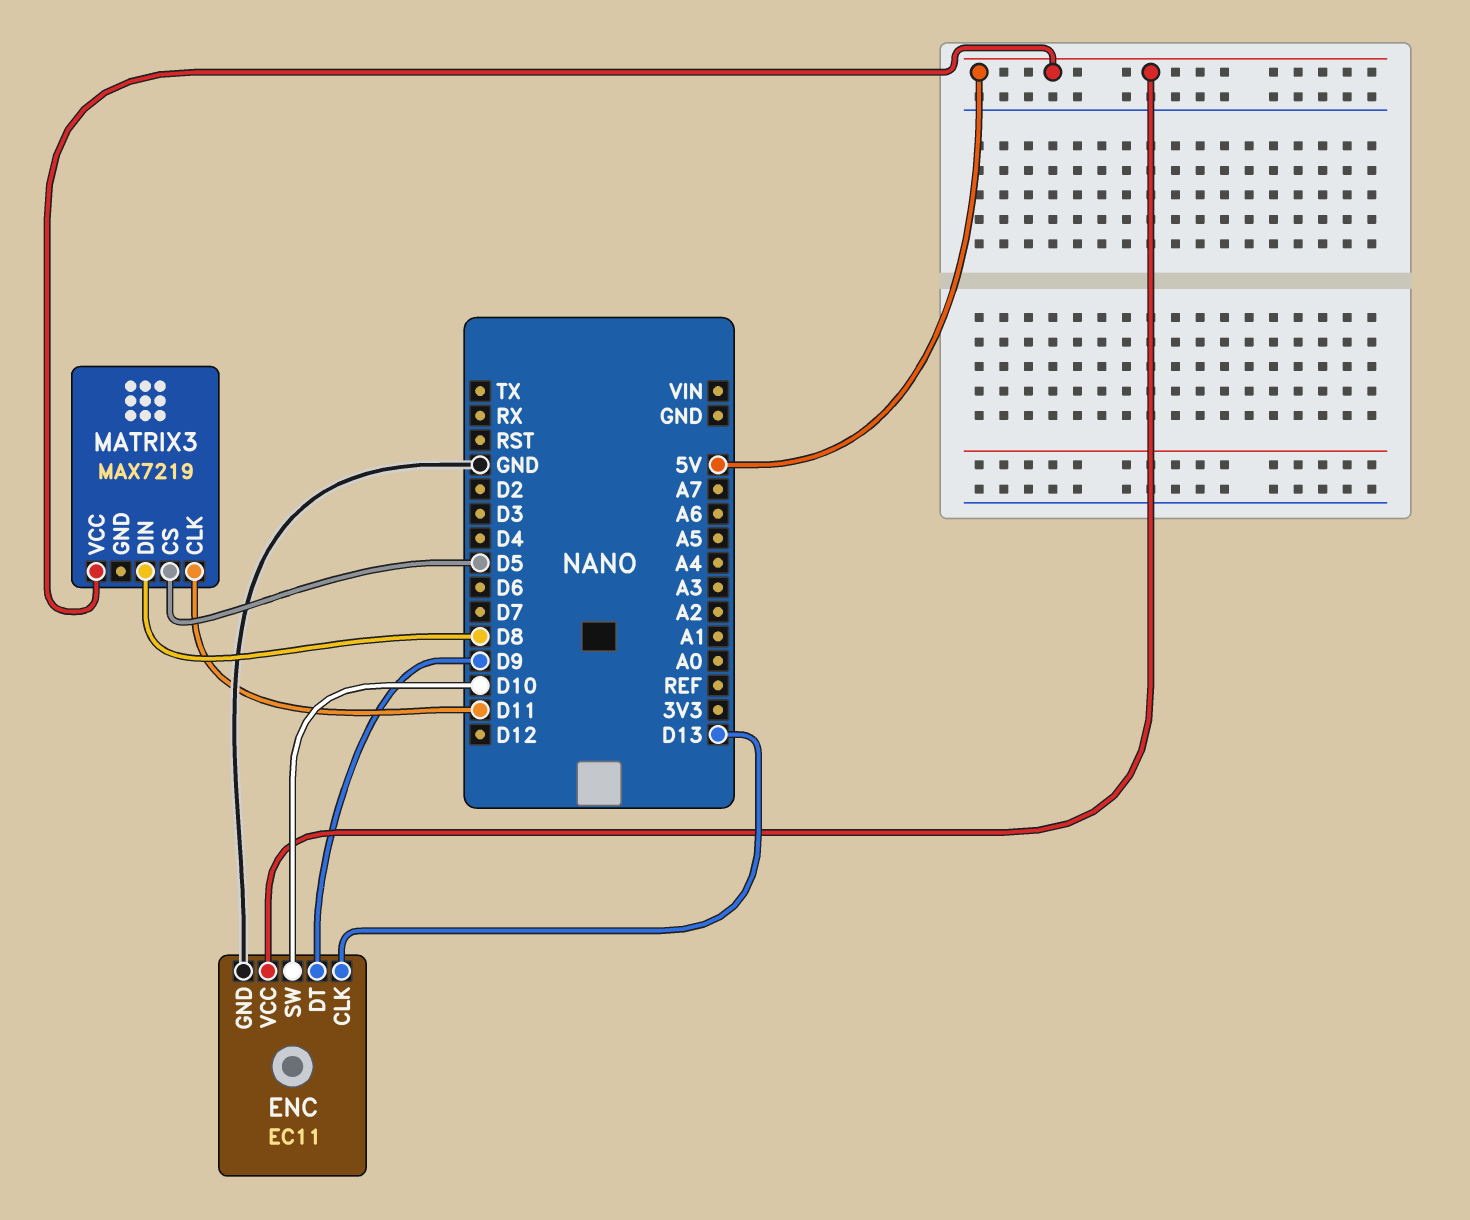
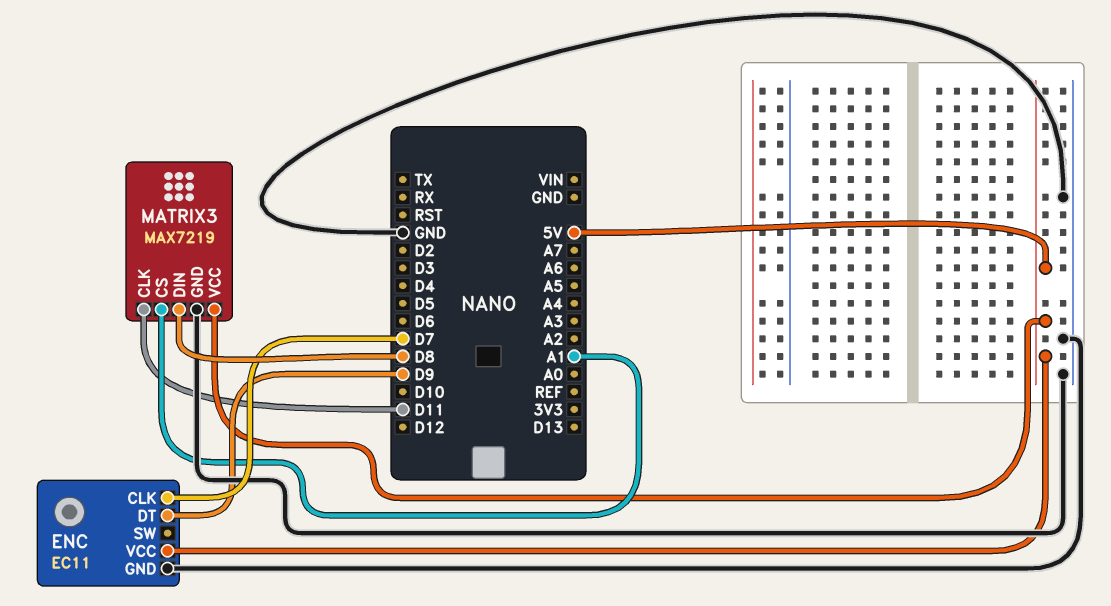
ENC pin CLK: D13 -> D7
ENC pin SW: D10 -> none
MATRIX3 pin CS: D5 -> A1
MATRIX3 pin GND: none -> GND

